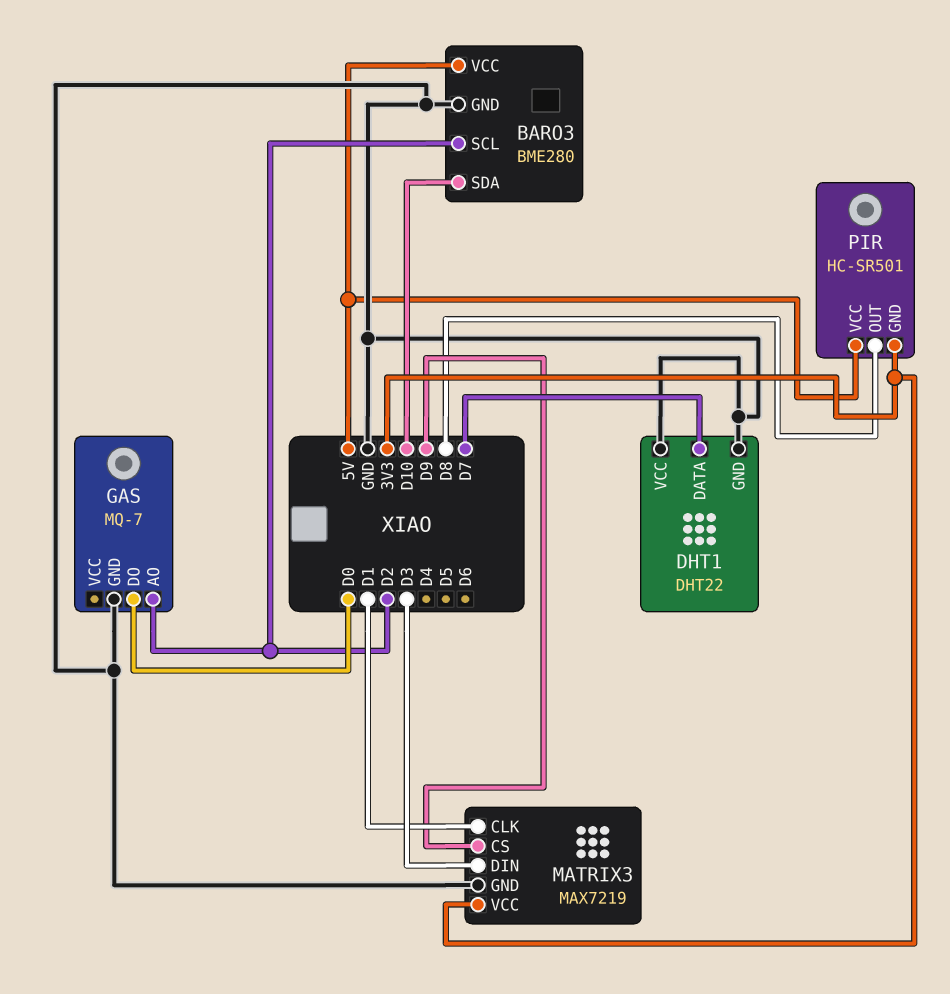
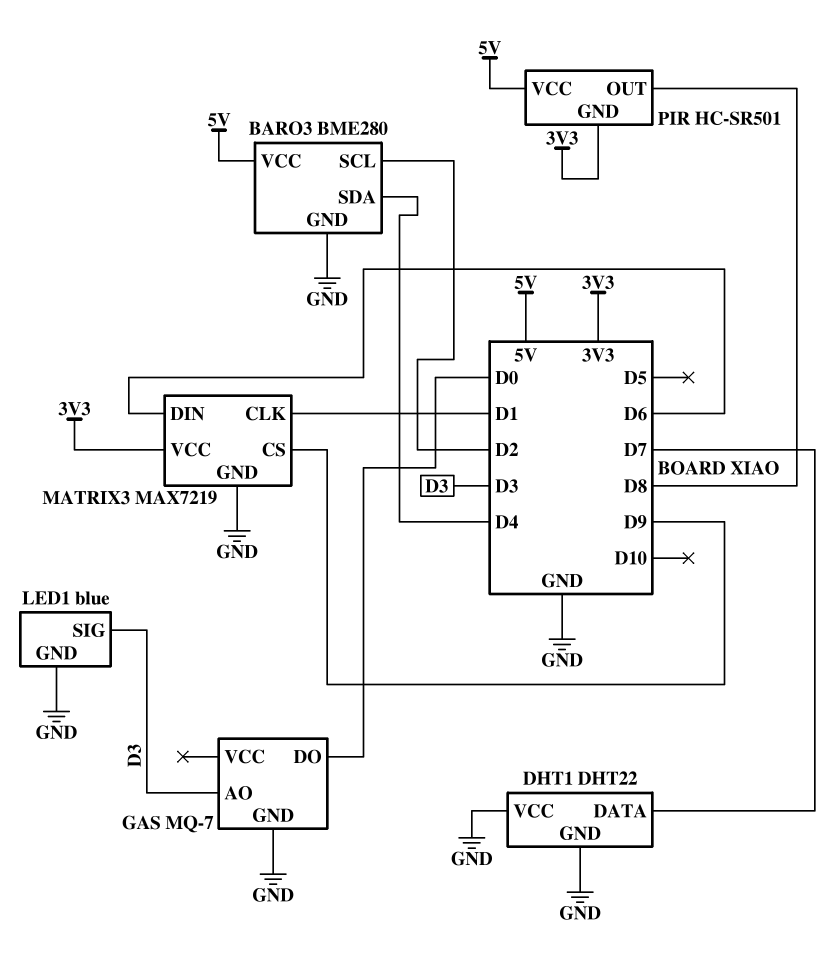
BARO3 pin SDA: D10 -> D4
GAS pin AO: D2 -> D3
LED1: none -> blue
LED1 pin GND: none -> GND
LED1 pin SIG: none -> D3
MATRIX3 pin DIN: D3 -> D6

